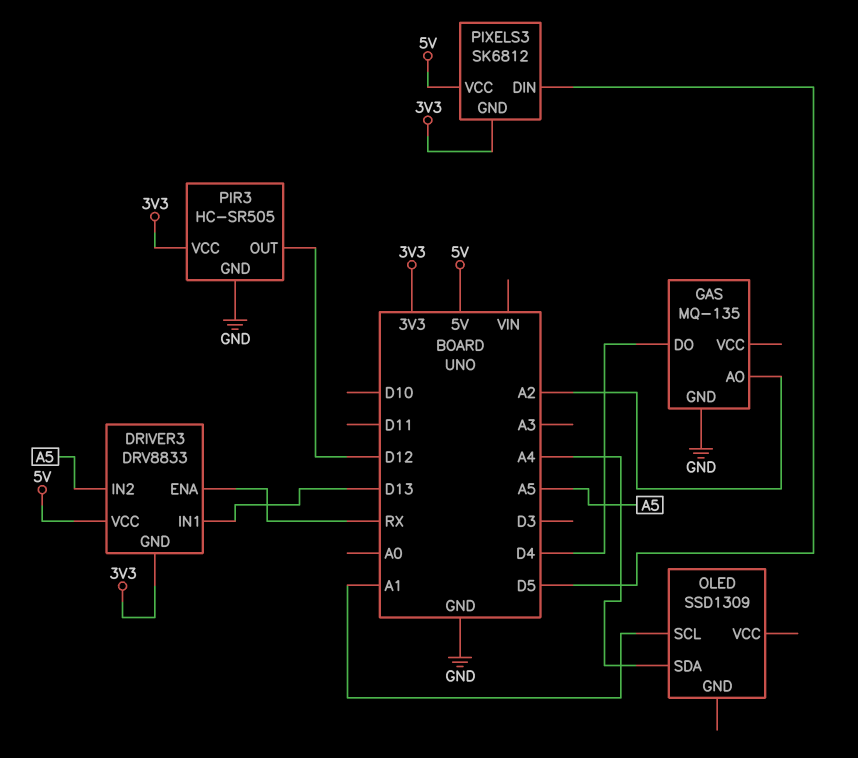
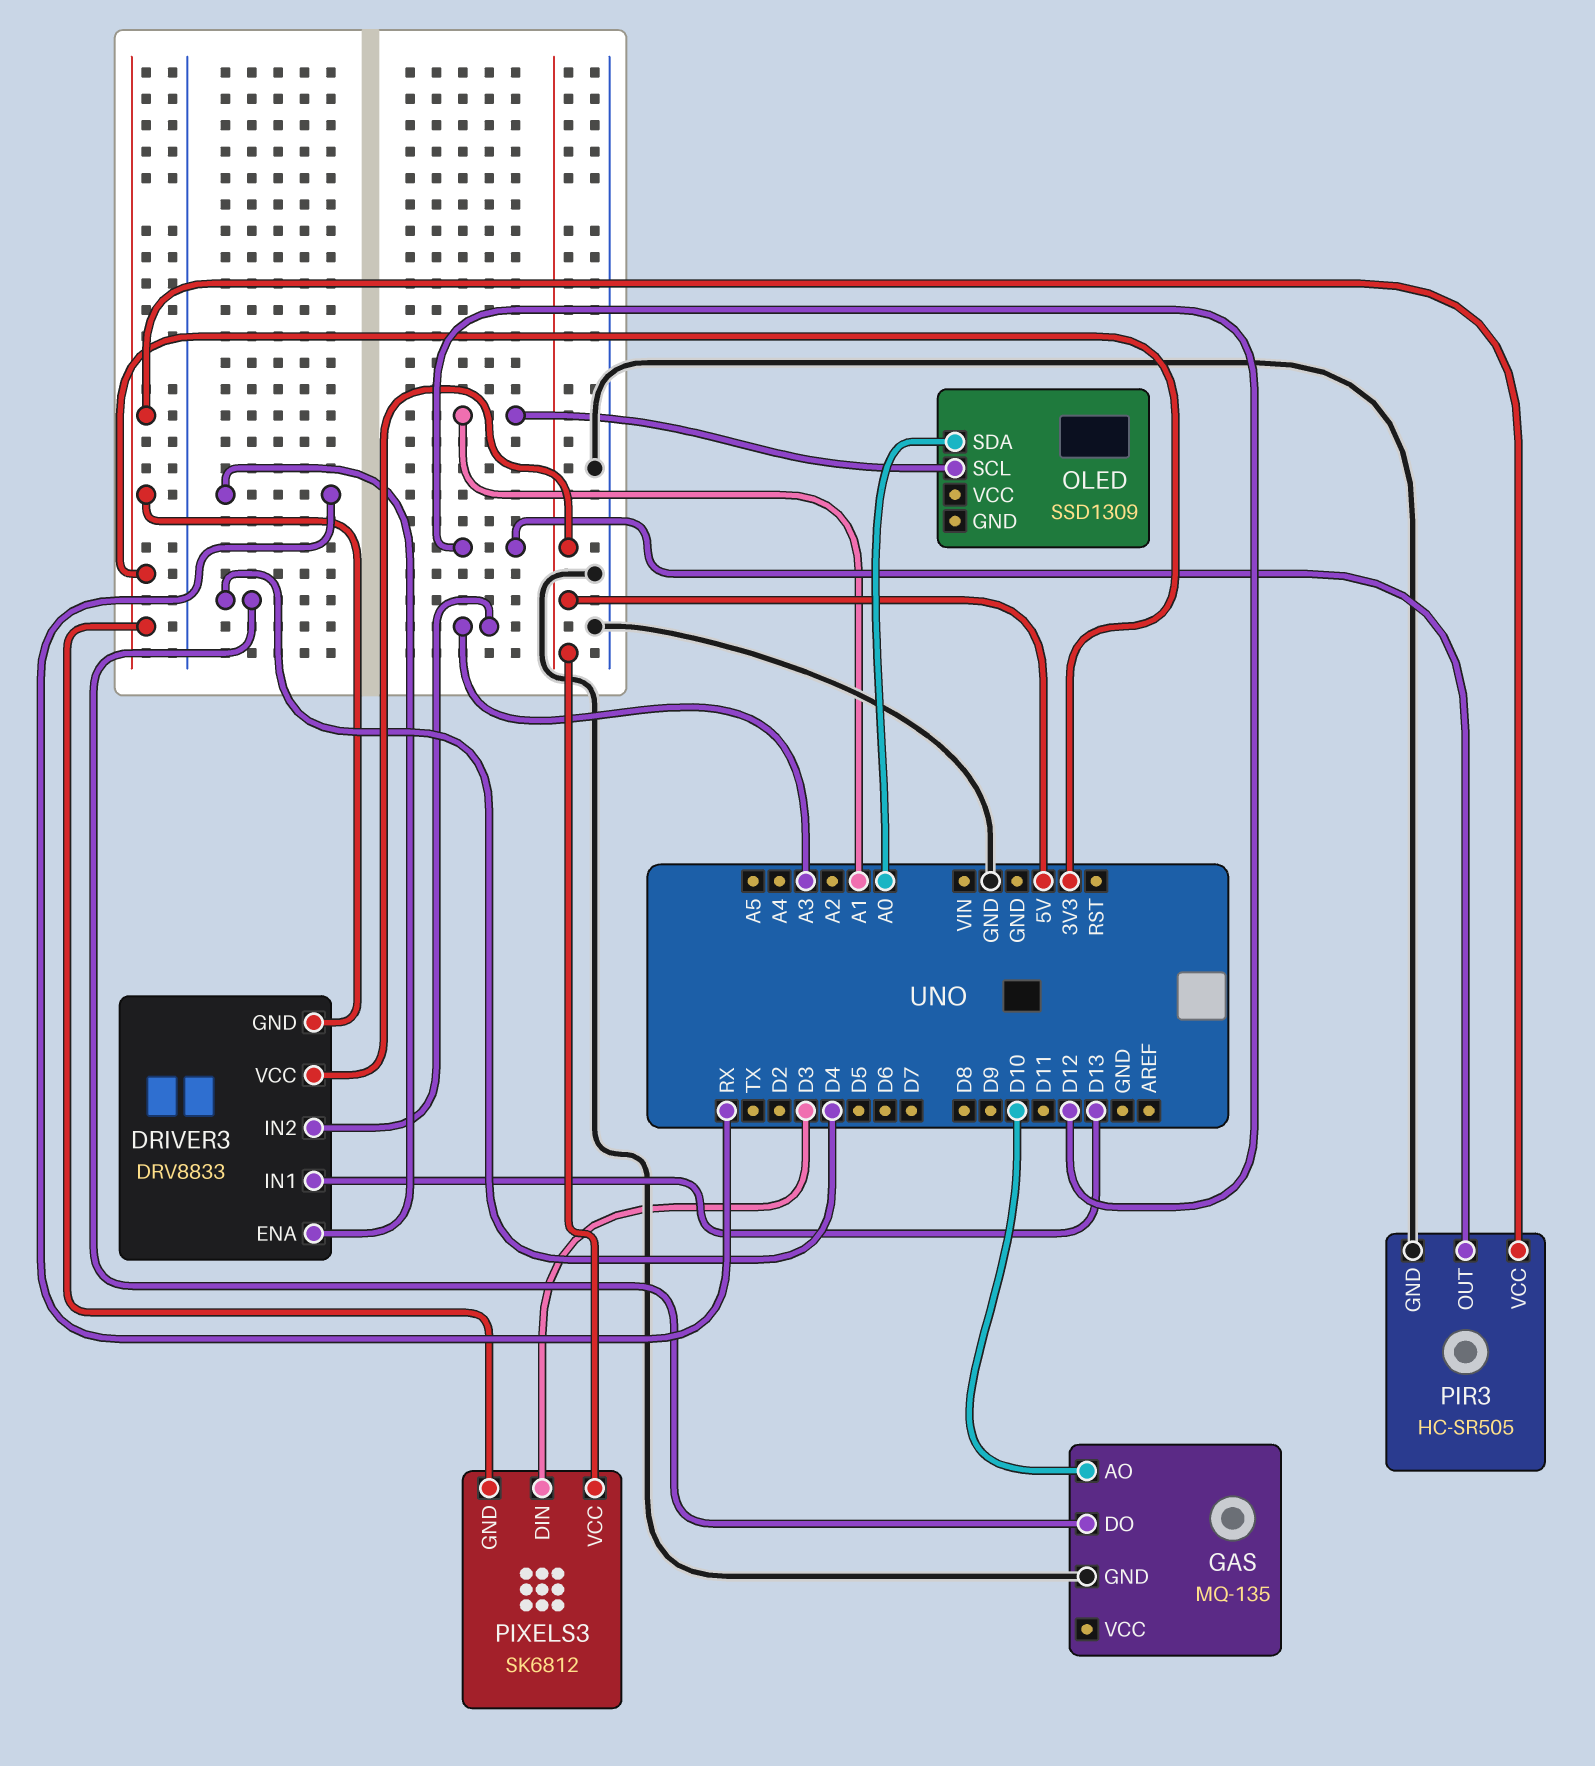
DRIVER3 pin IN2: A5 -> A3
GAS pin AO: A2 -> D10
OLED pin SDA: A4 -> A0
PIXELS3 pin DIN: D5 -> D3

